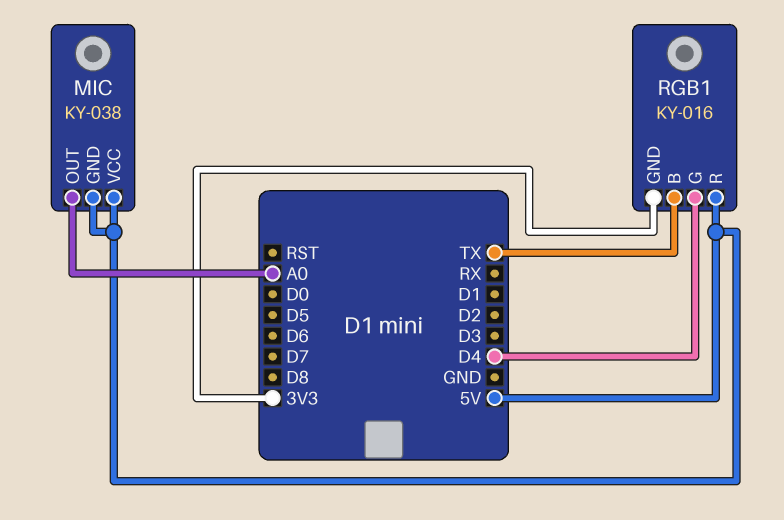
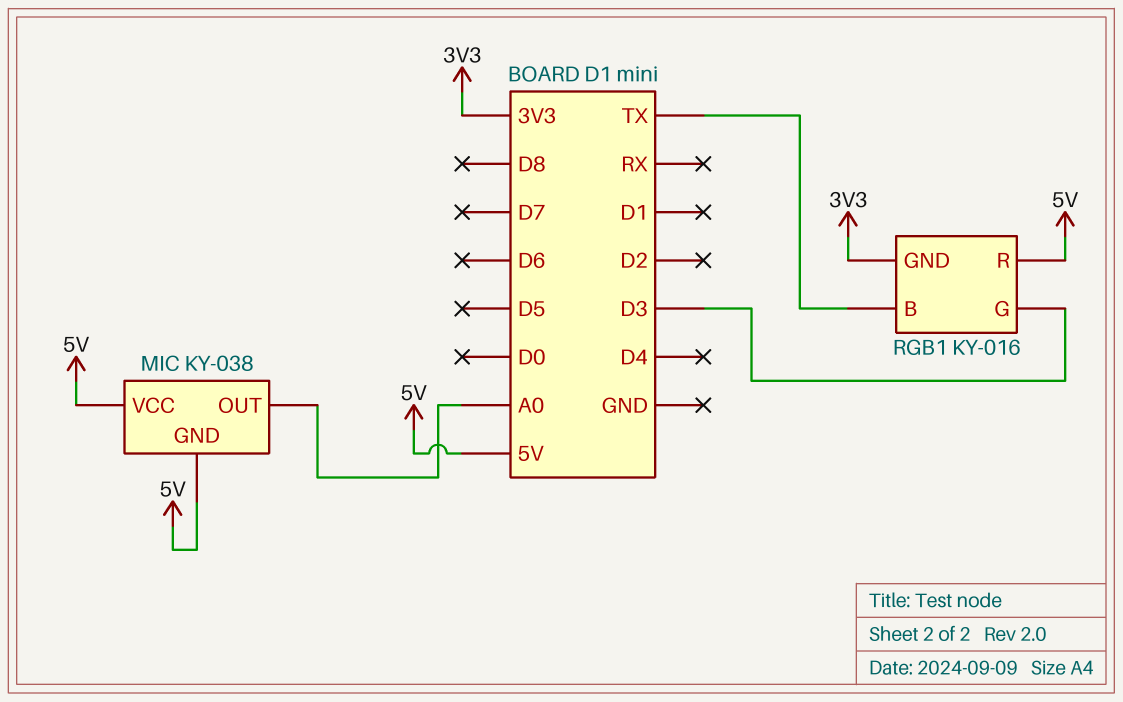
RGB1 pin G: D4 -> D3

